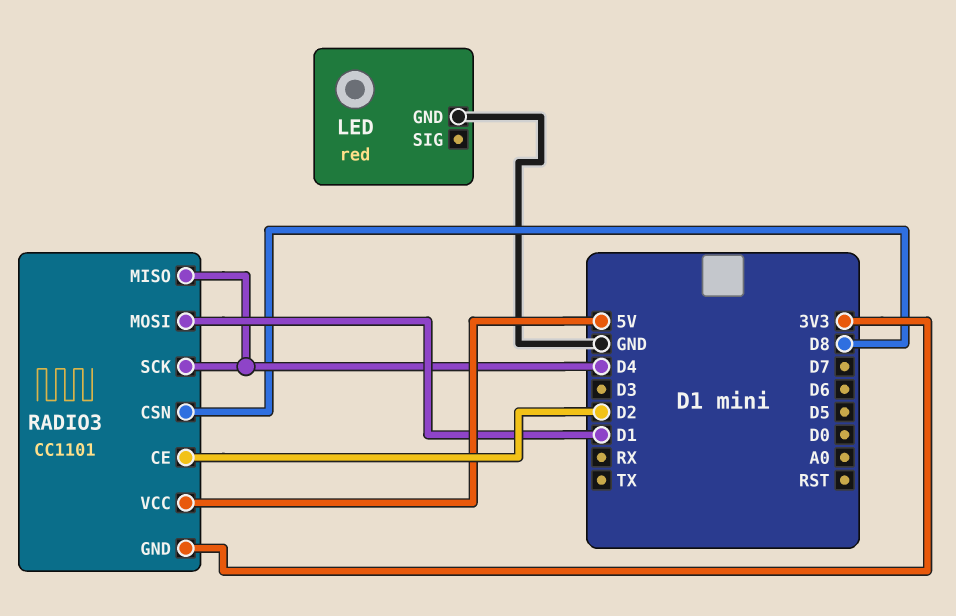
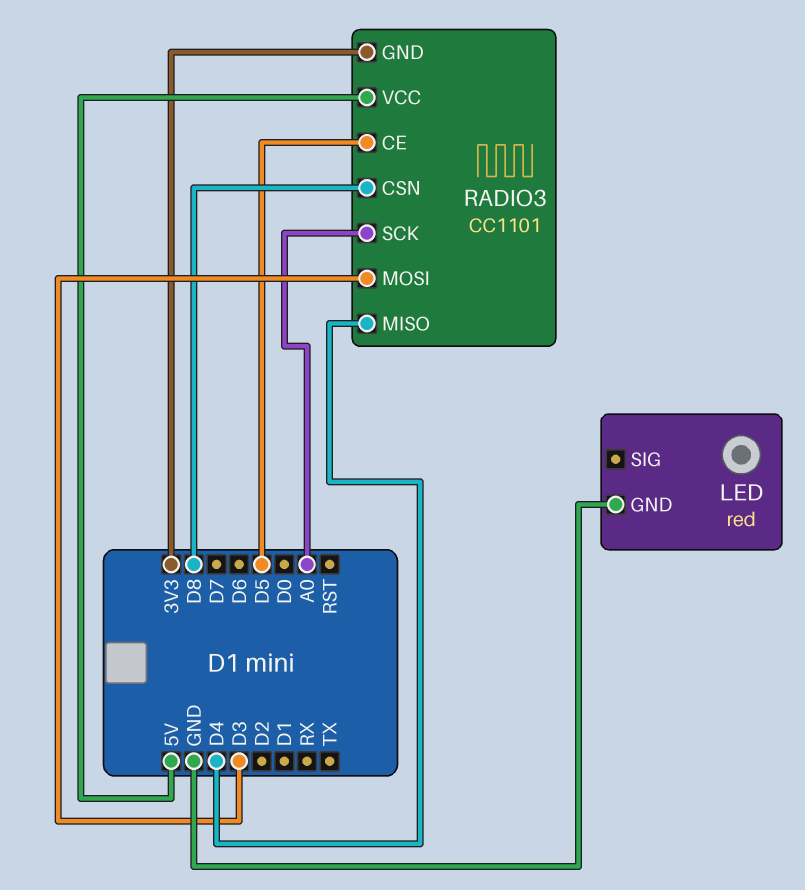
RADIO3 pin CE: D2 -> D5
RADIO3 pin MOSI: D1 -> D3
RADIO3 pin SCK: D4 -> A0

